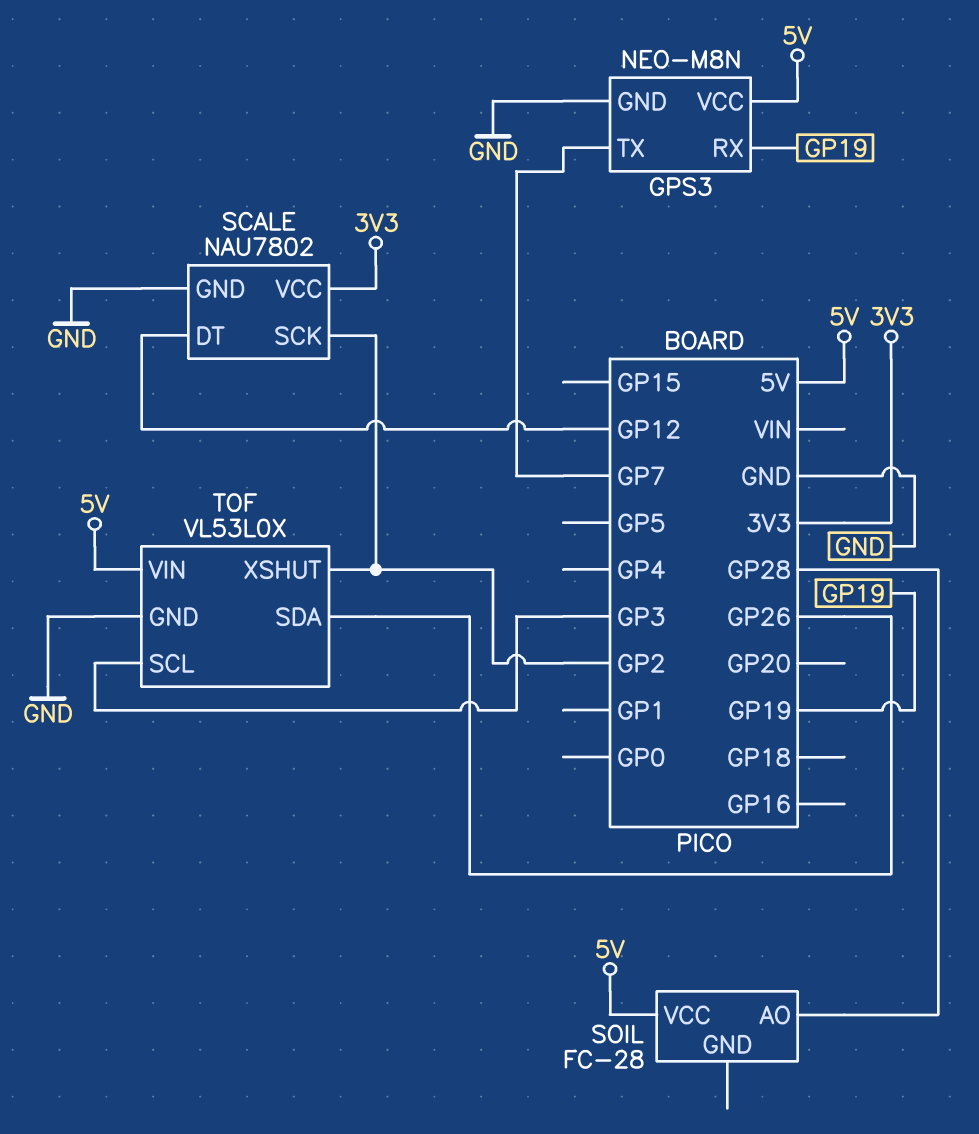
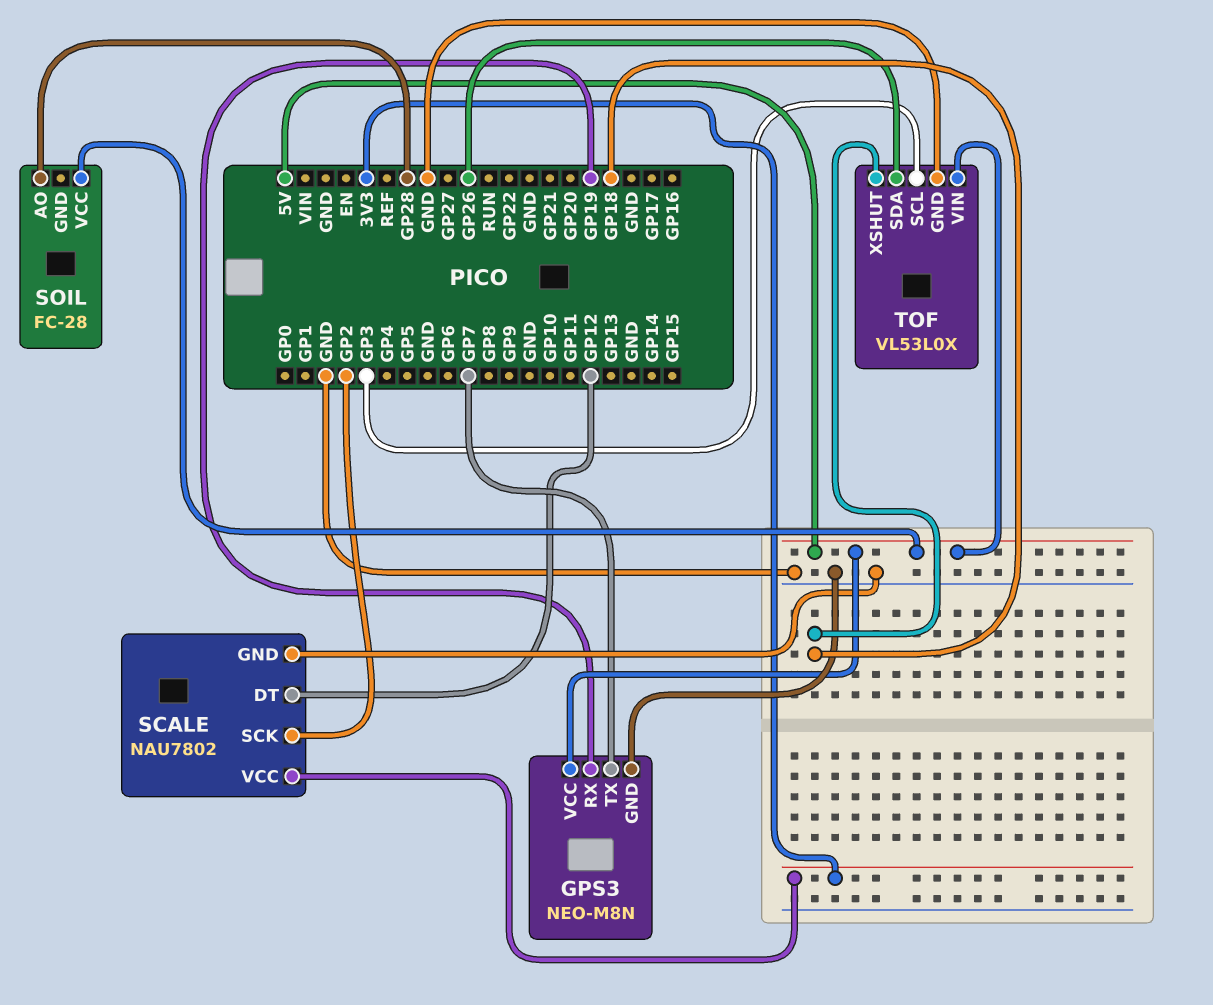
TOF pin XSHUT: GP2 -> GP18

